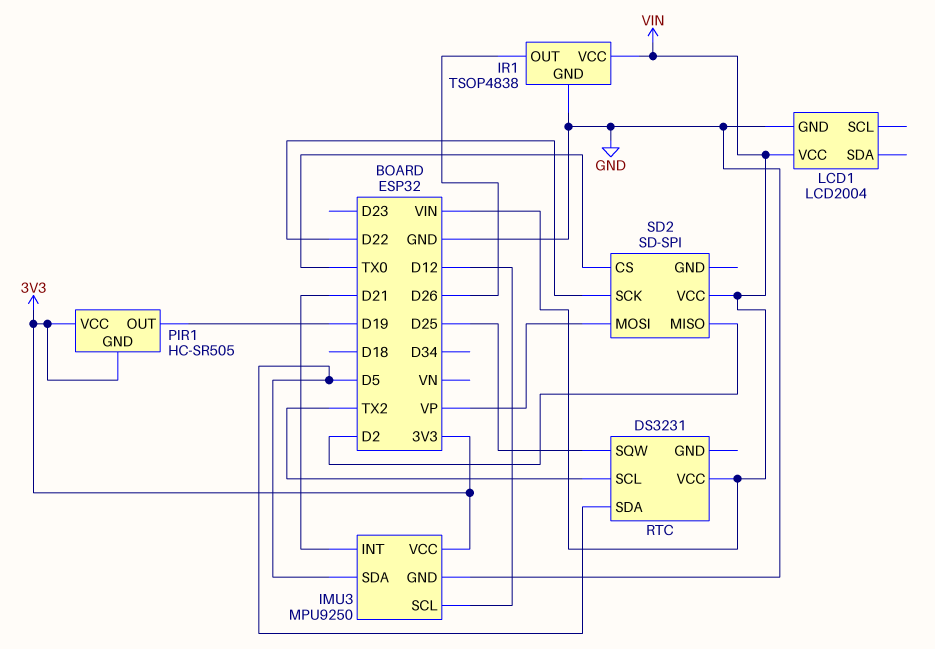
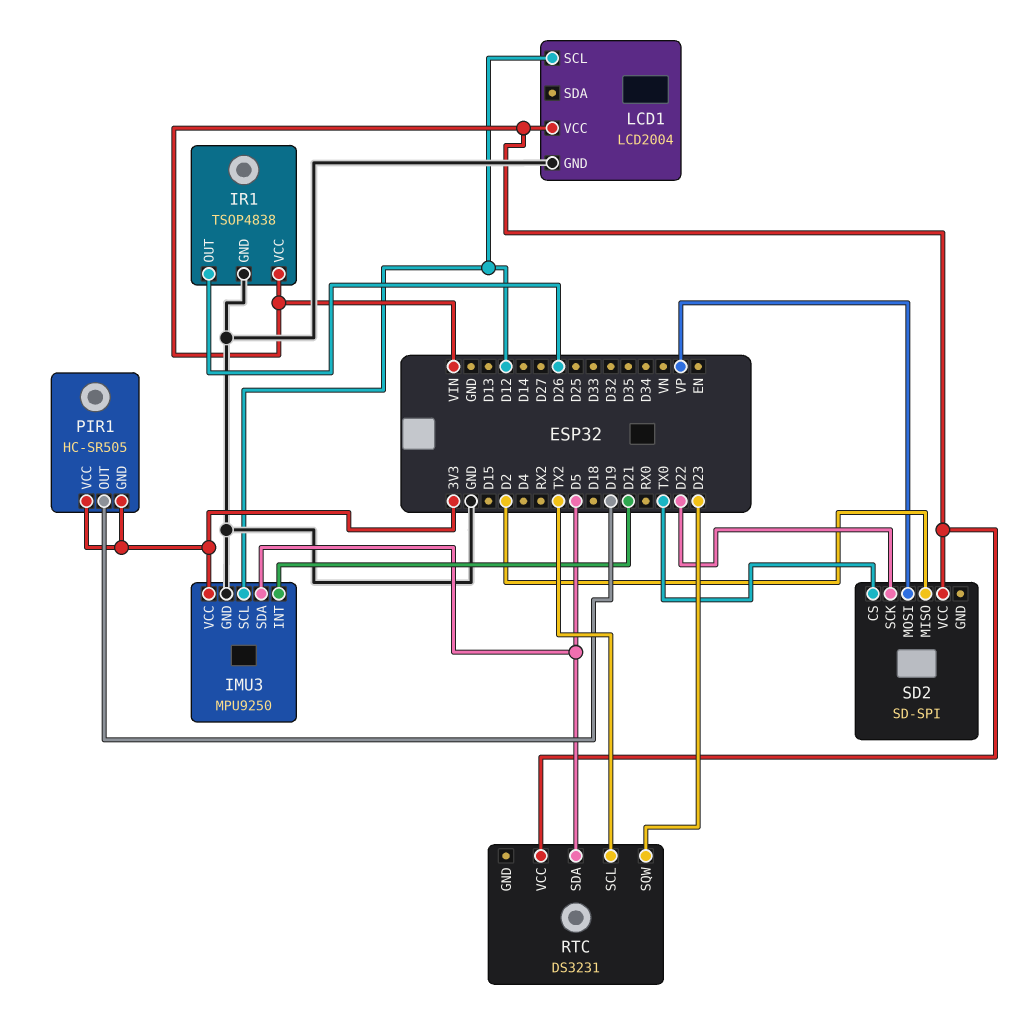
LCD1 pin SCL: none -> D12
RTC pin SQW: D25 -> D23

